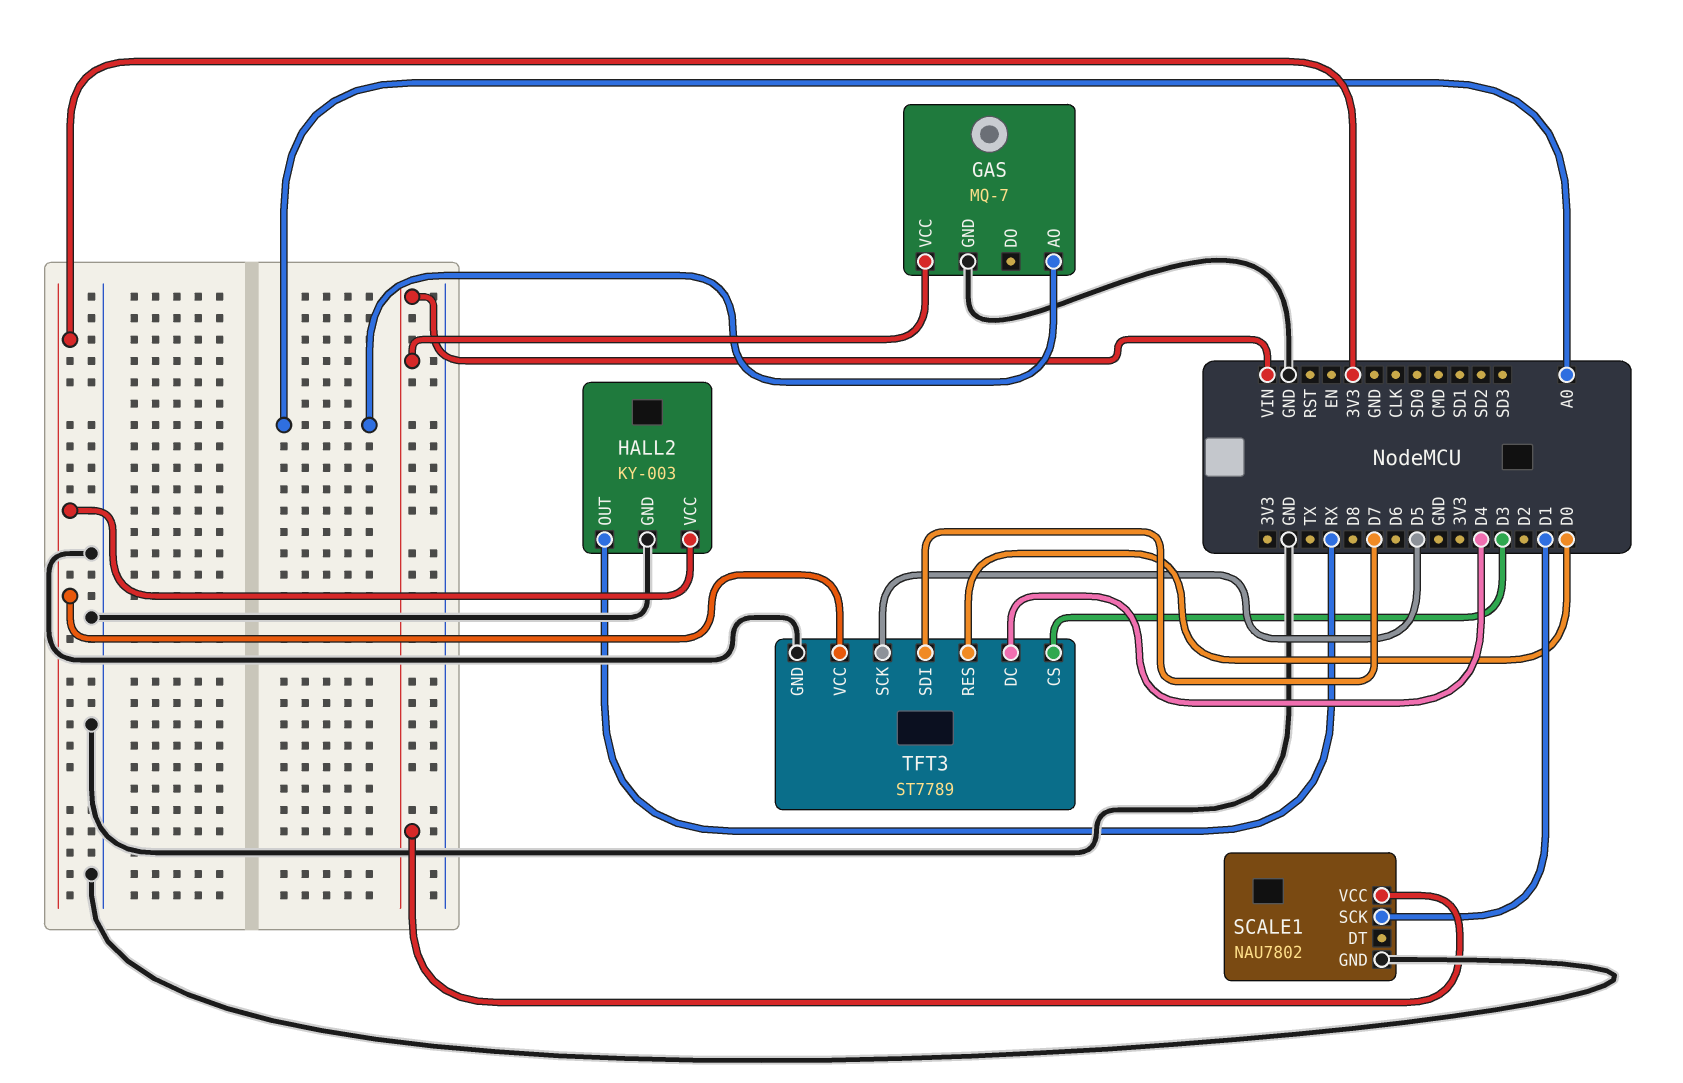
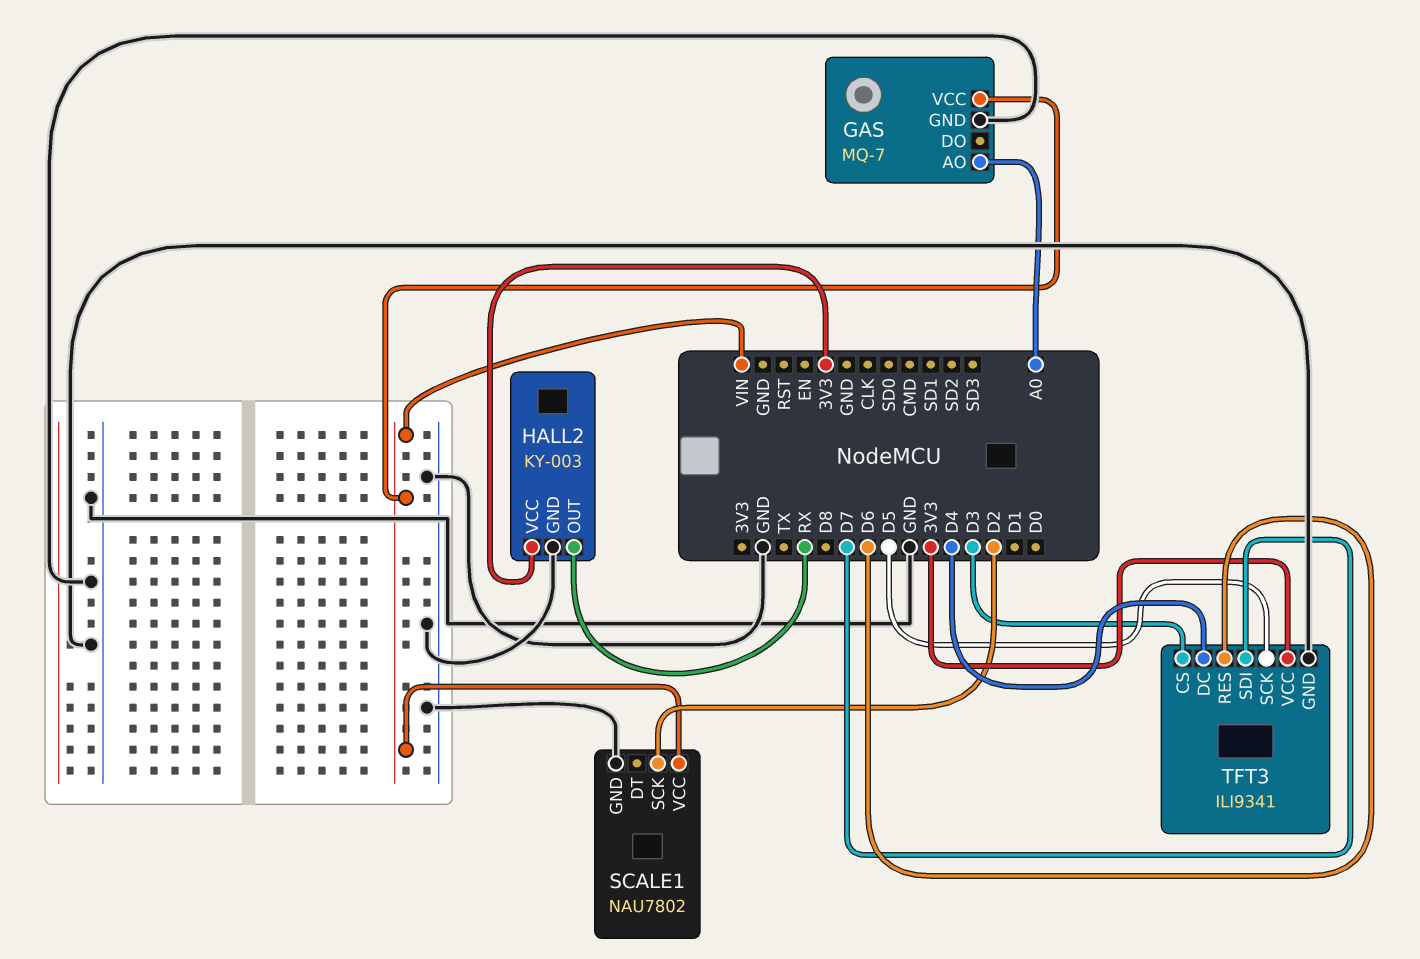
SCALE1 pin SCK: D1 -> D2
TFT3: ST7789 -> ILI9341
TFT3 pin RES: D0 -> D6

